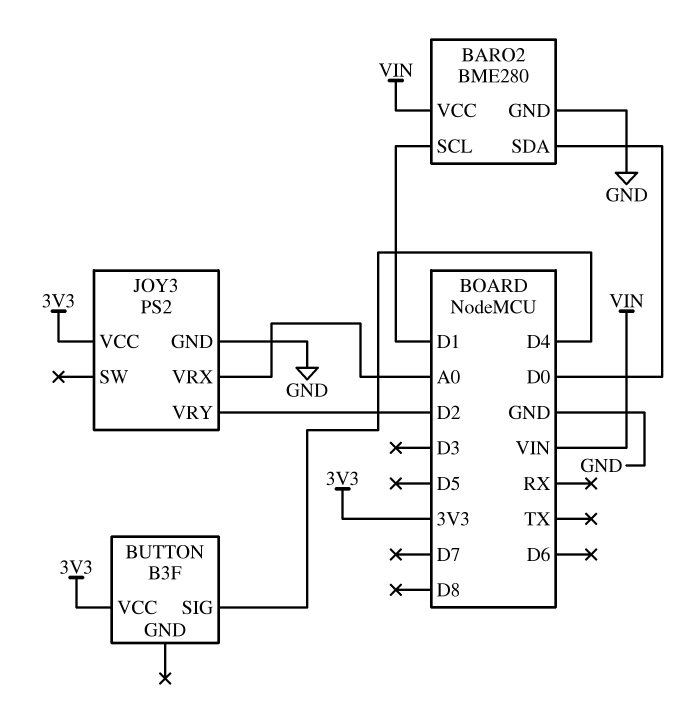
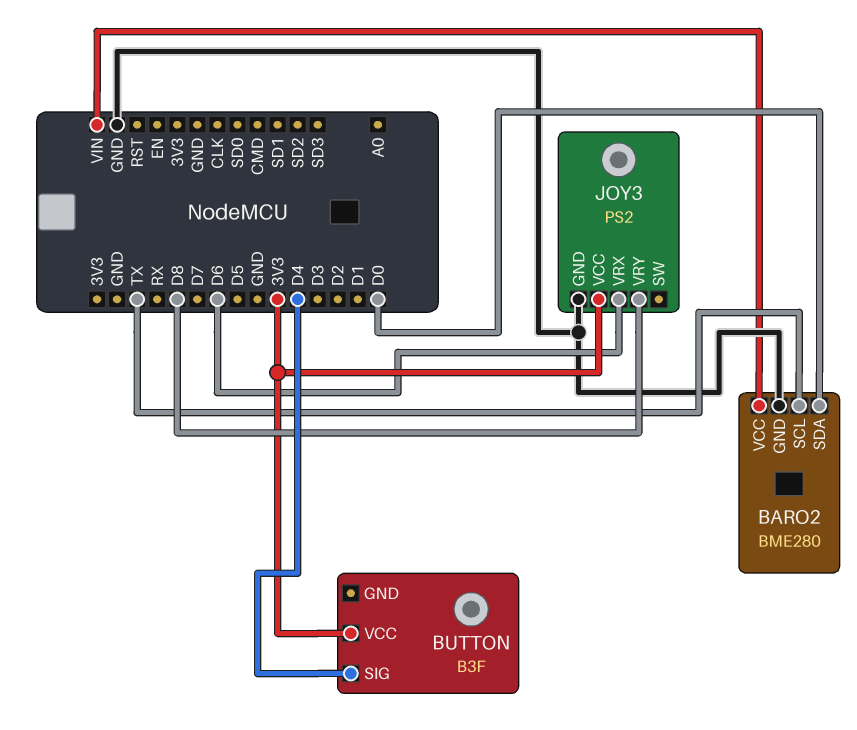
BARO2 pin SCL: D1 -> TX
JOY3 pin VRX: A0 -> D6
JOY3 pin VRY: D2 -> D8

